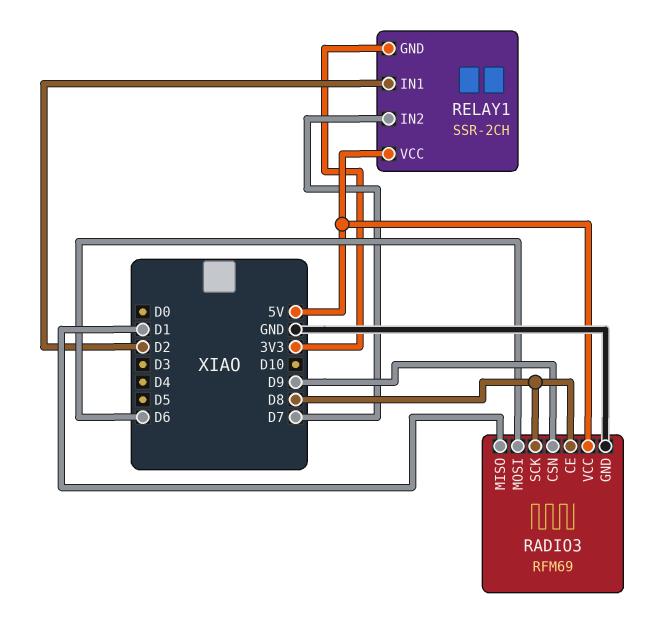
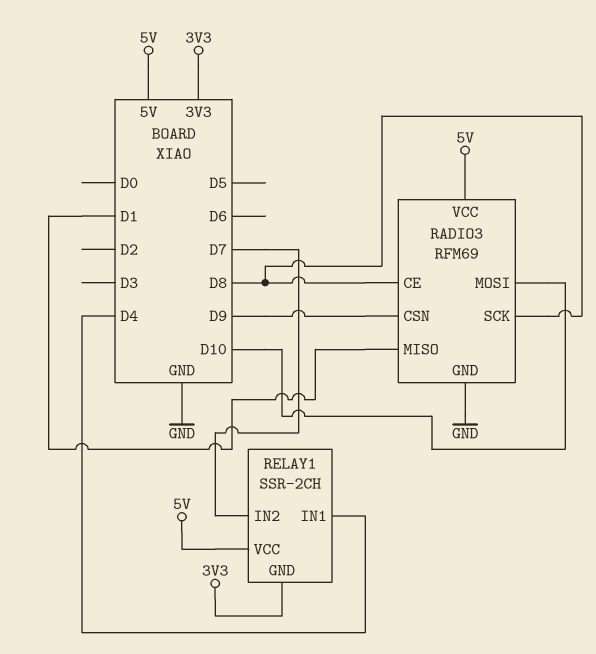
RADIO3 pin MOSI: D6 -> D10
RELAY1 pin IN1: D2 -> D4

